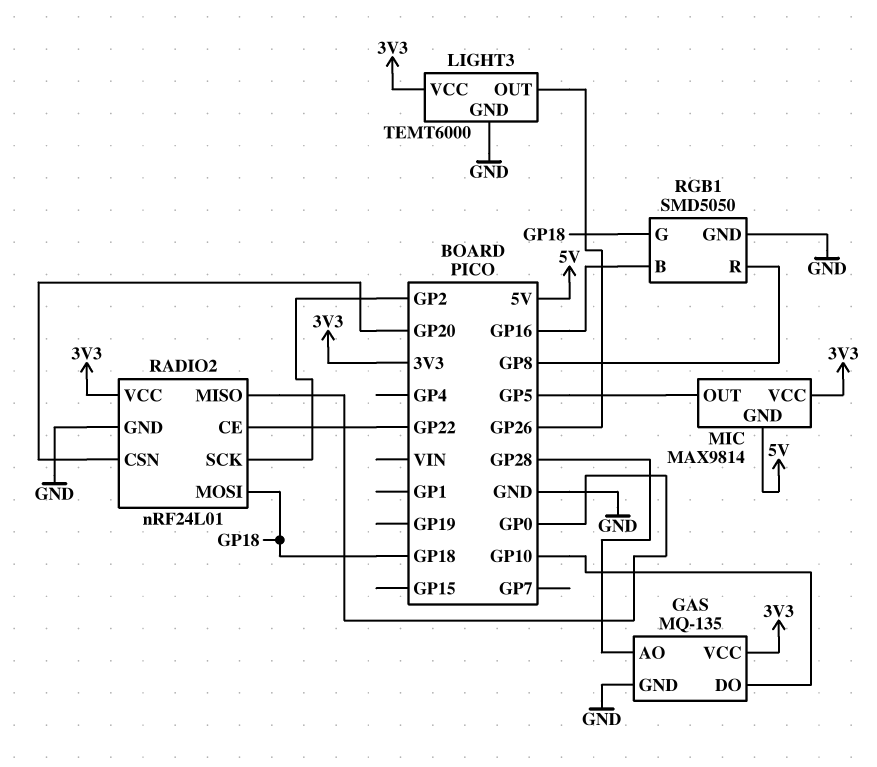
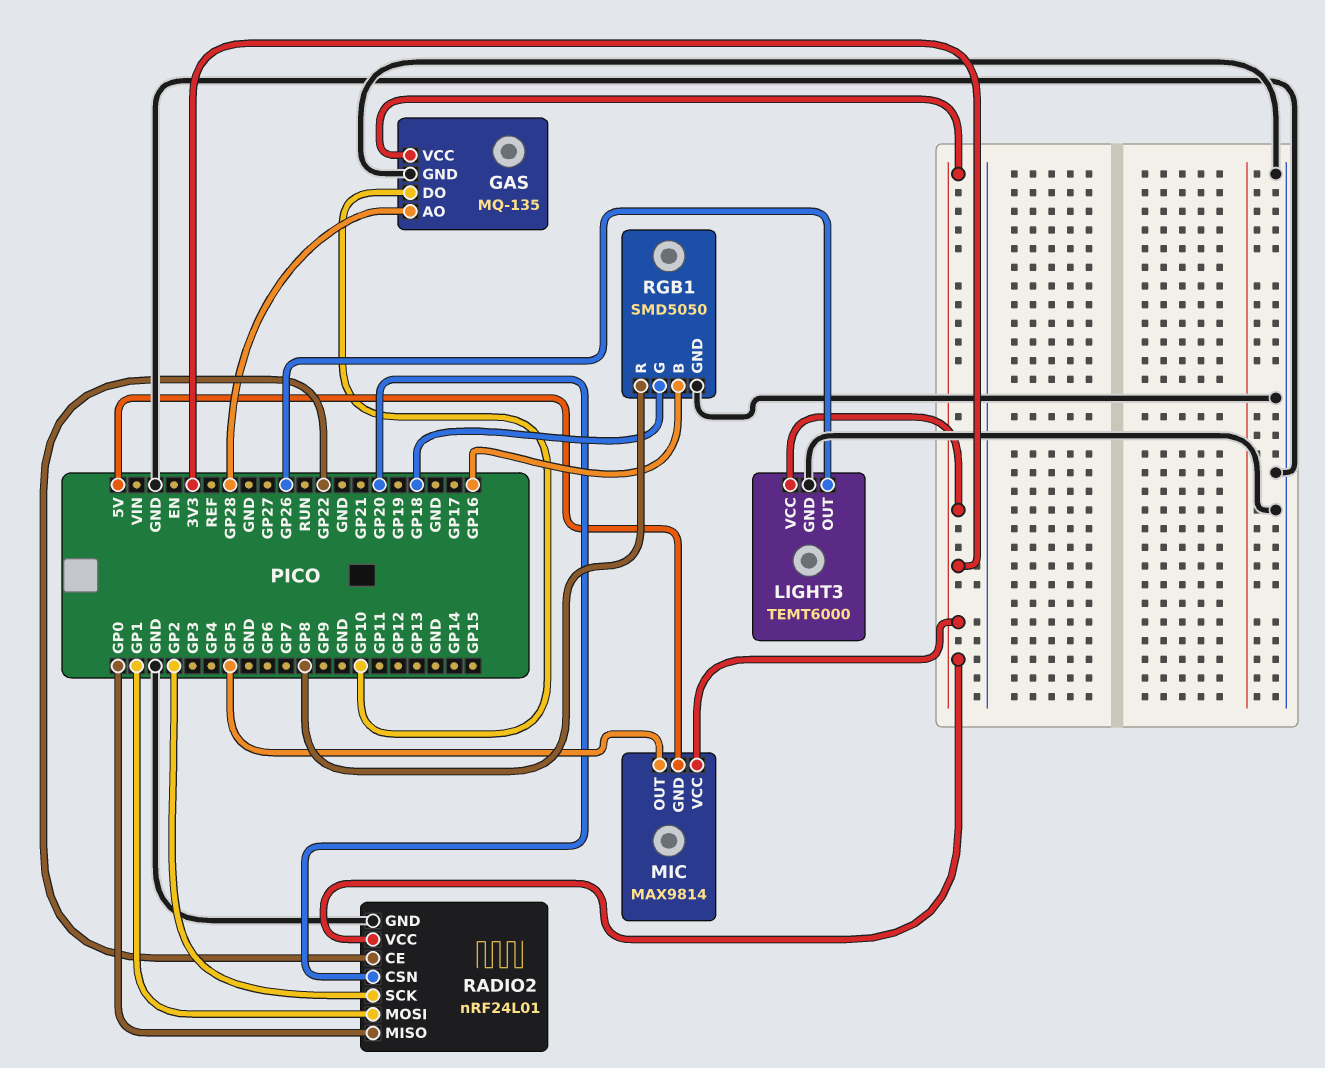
RADIO2 pin MOSI: GP18 -> GP1

